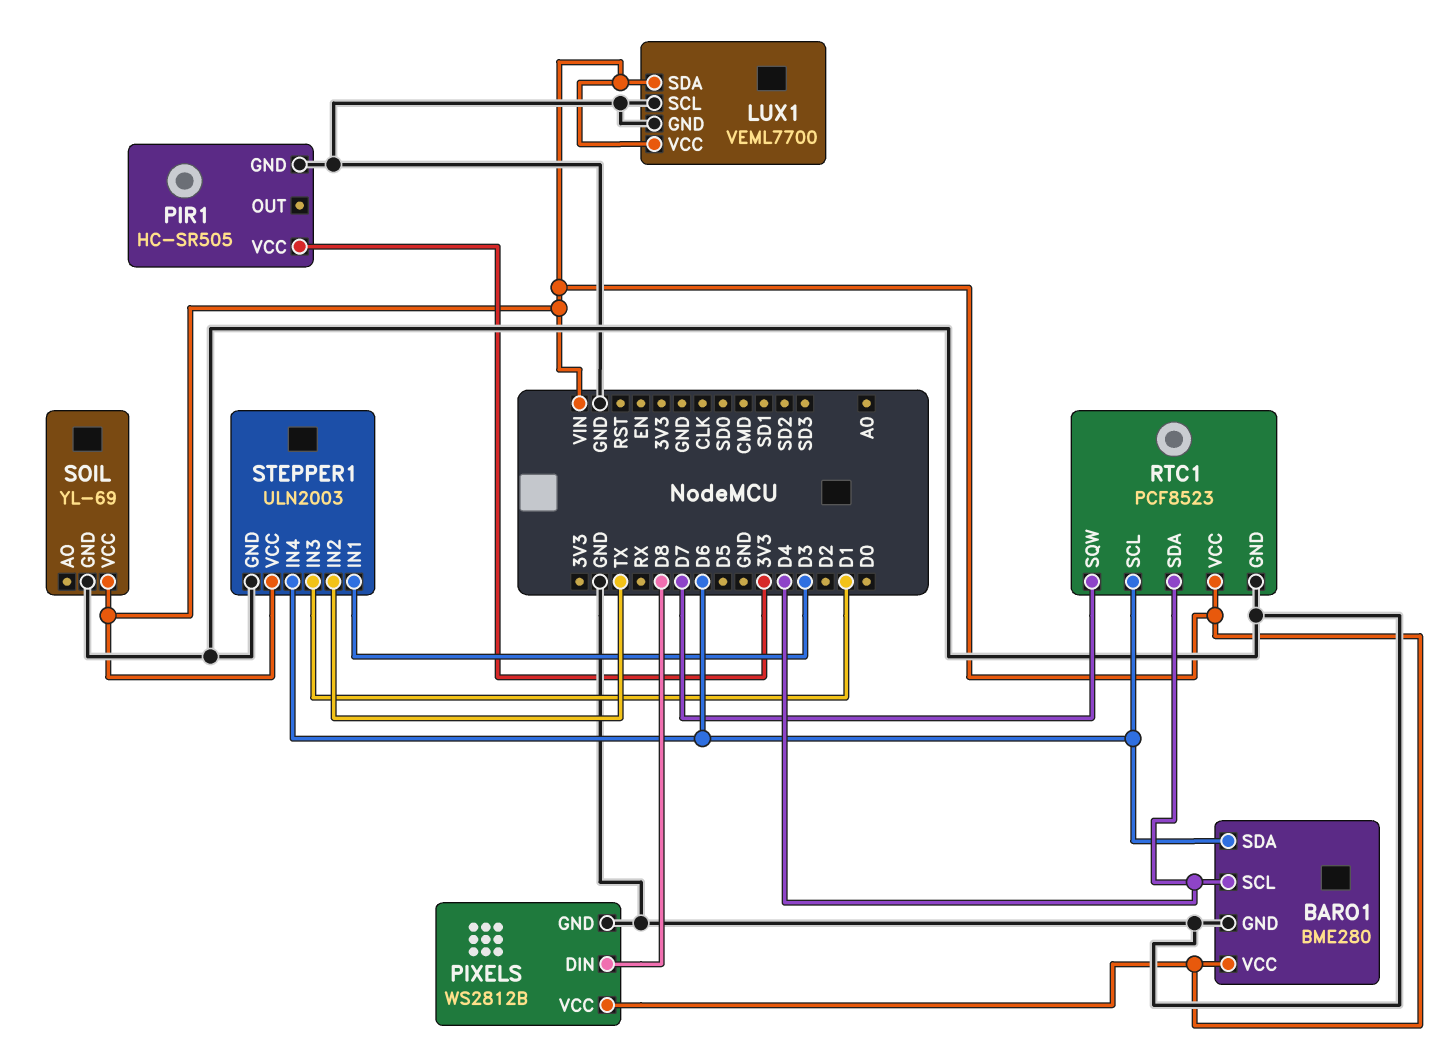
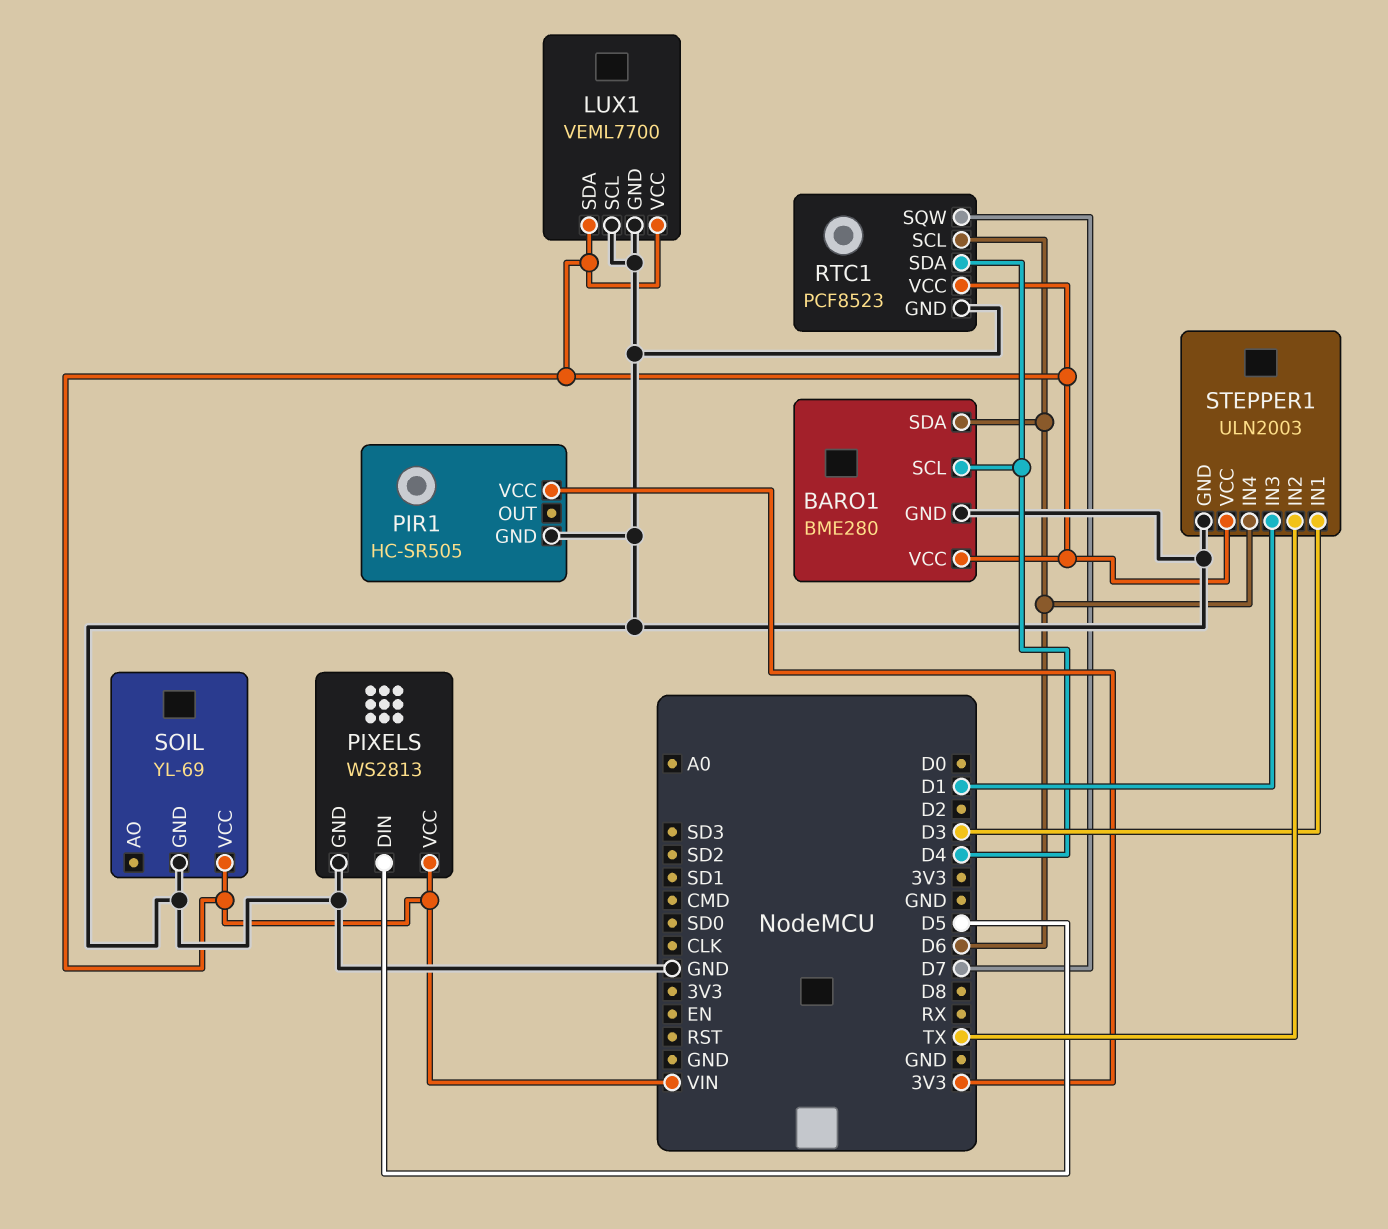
PIXELS: WS2812B -> WS2813
PIXELS pin DIN: D8 -> D5

